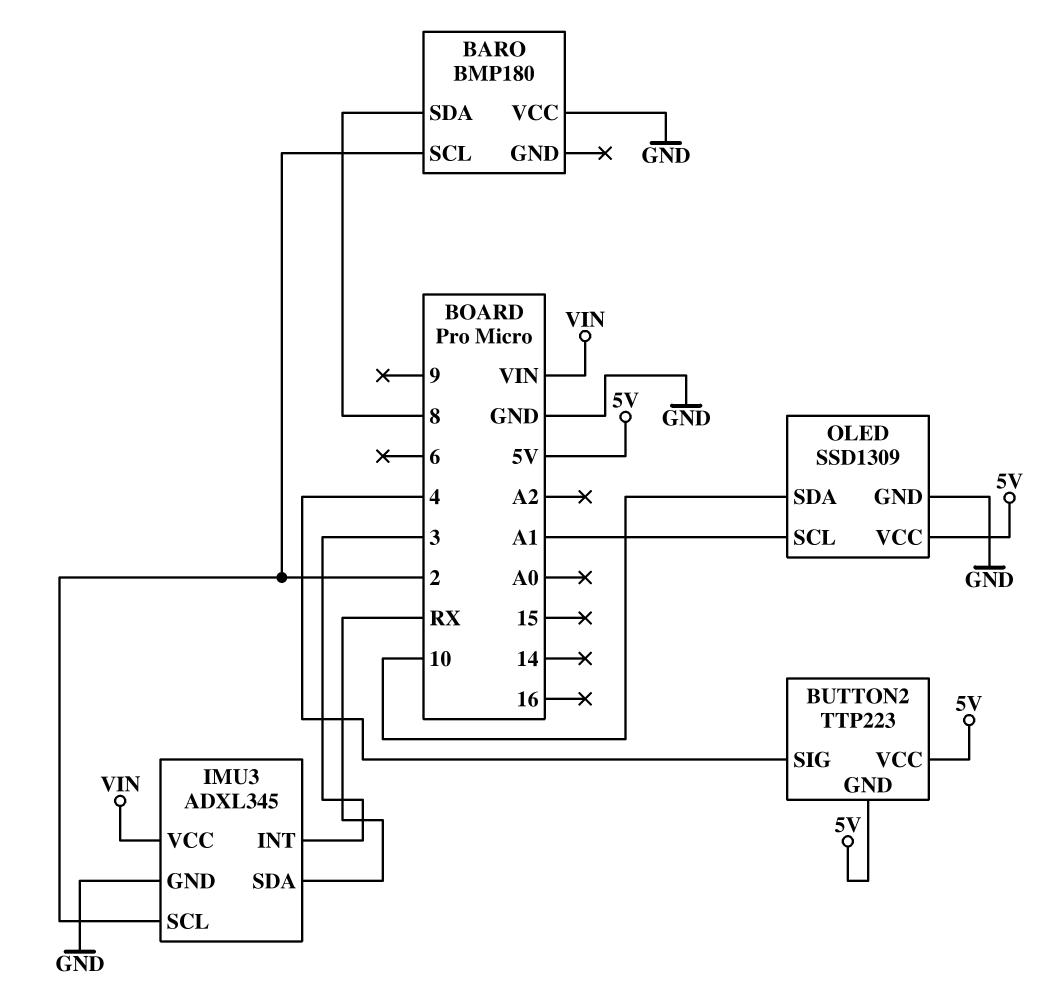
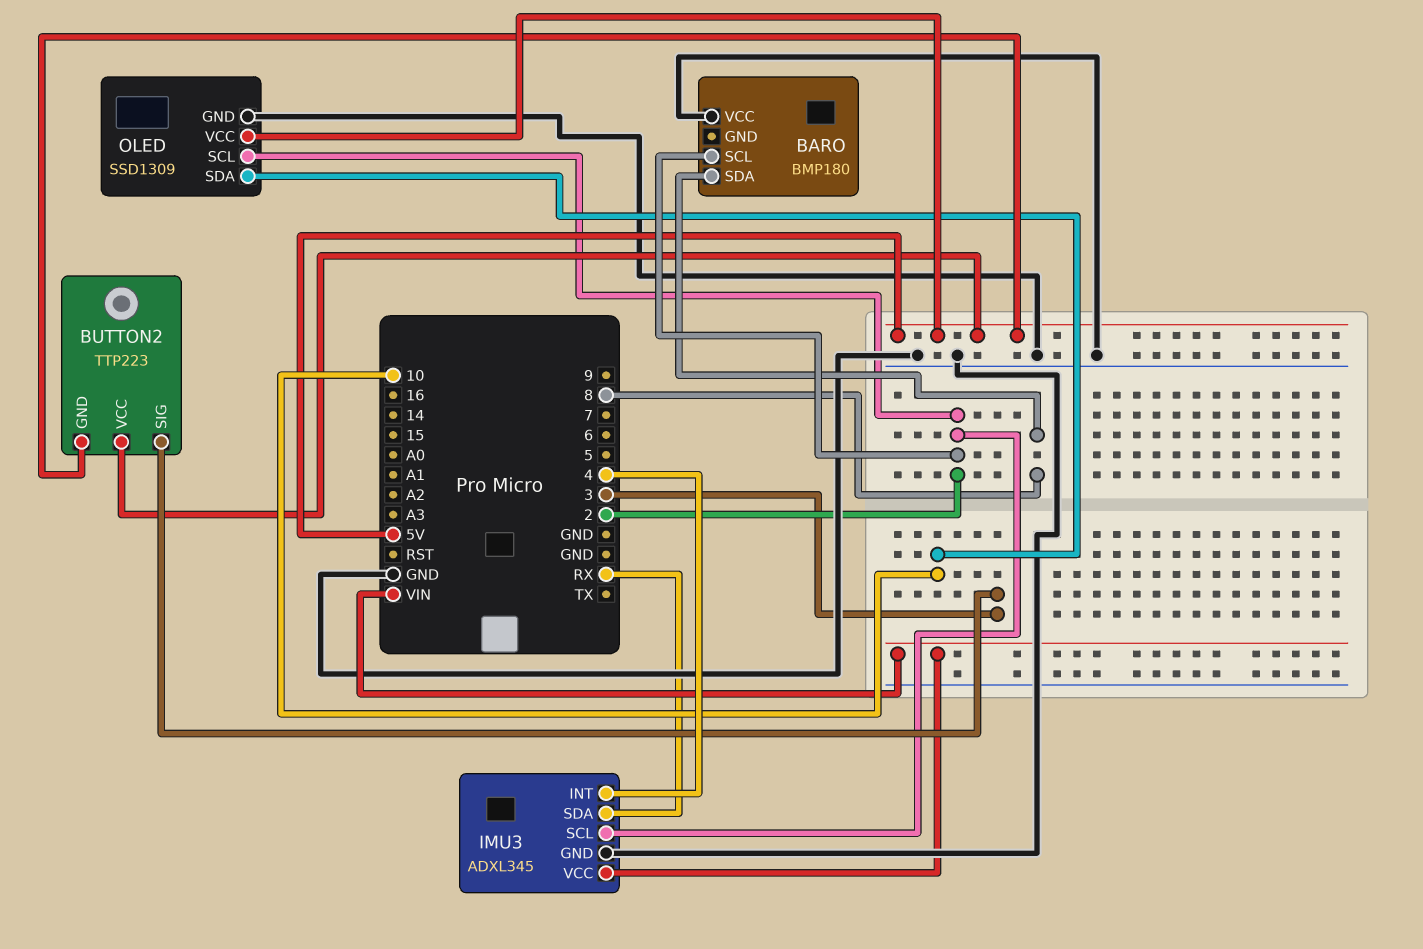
BUTTON2 pin SIG: 4 -> 3
IMU3 pin INT: 3 -> 4
OLED pin SCL: A1 -> 2

